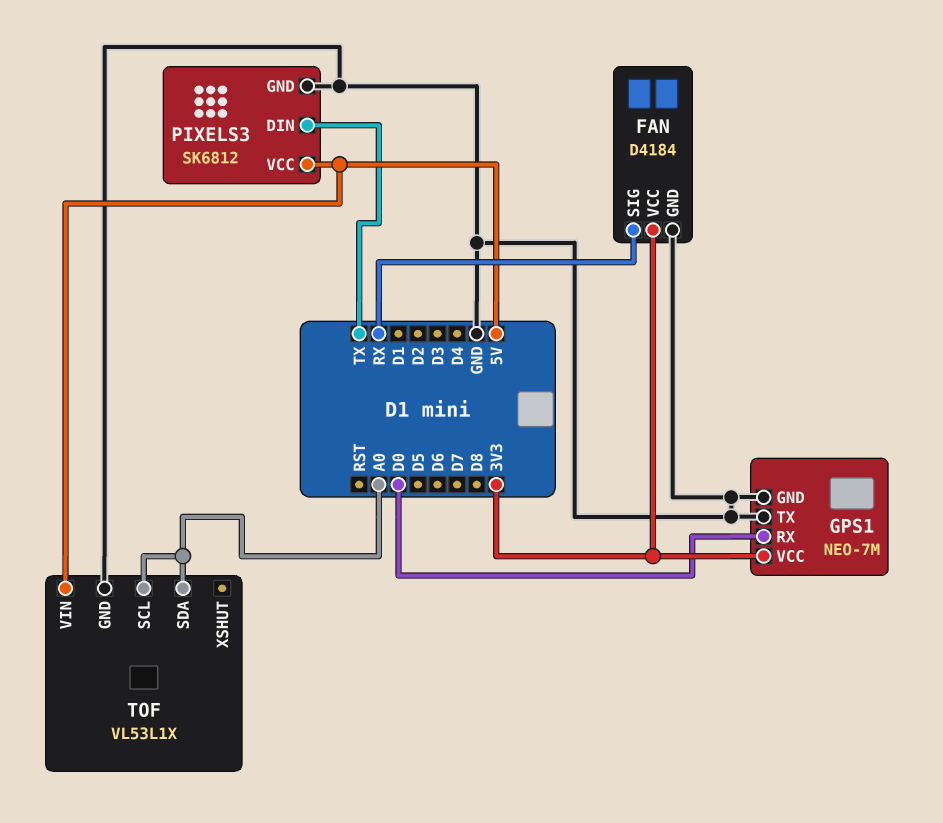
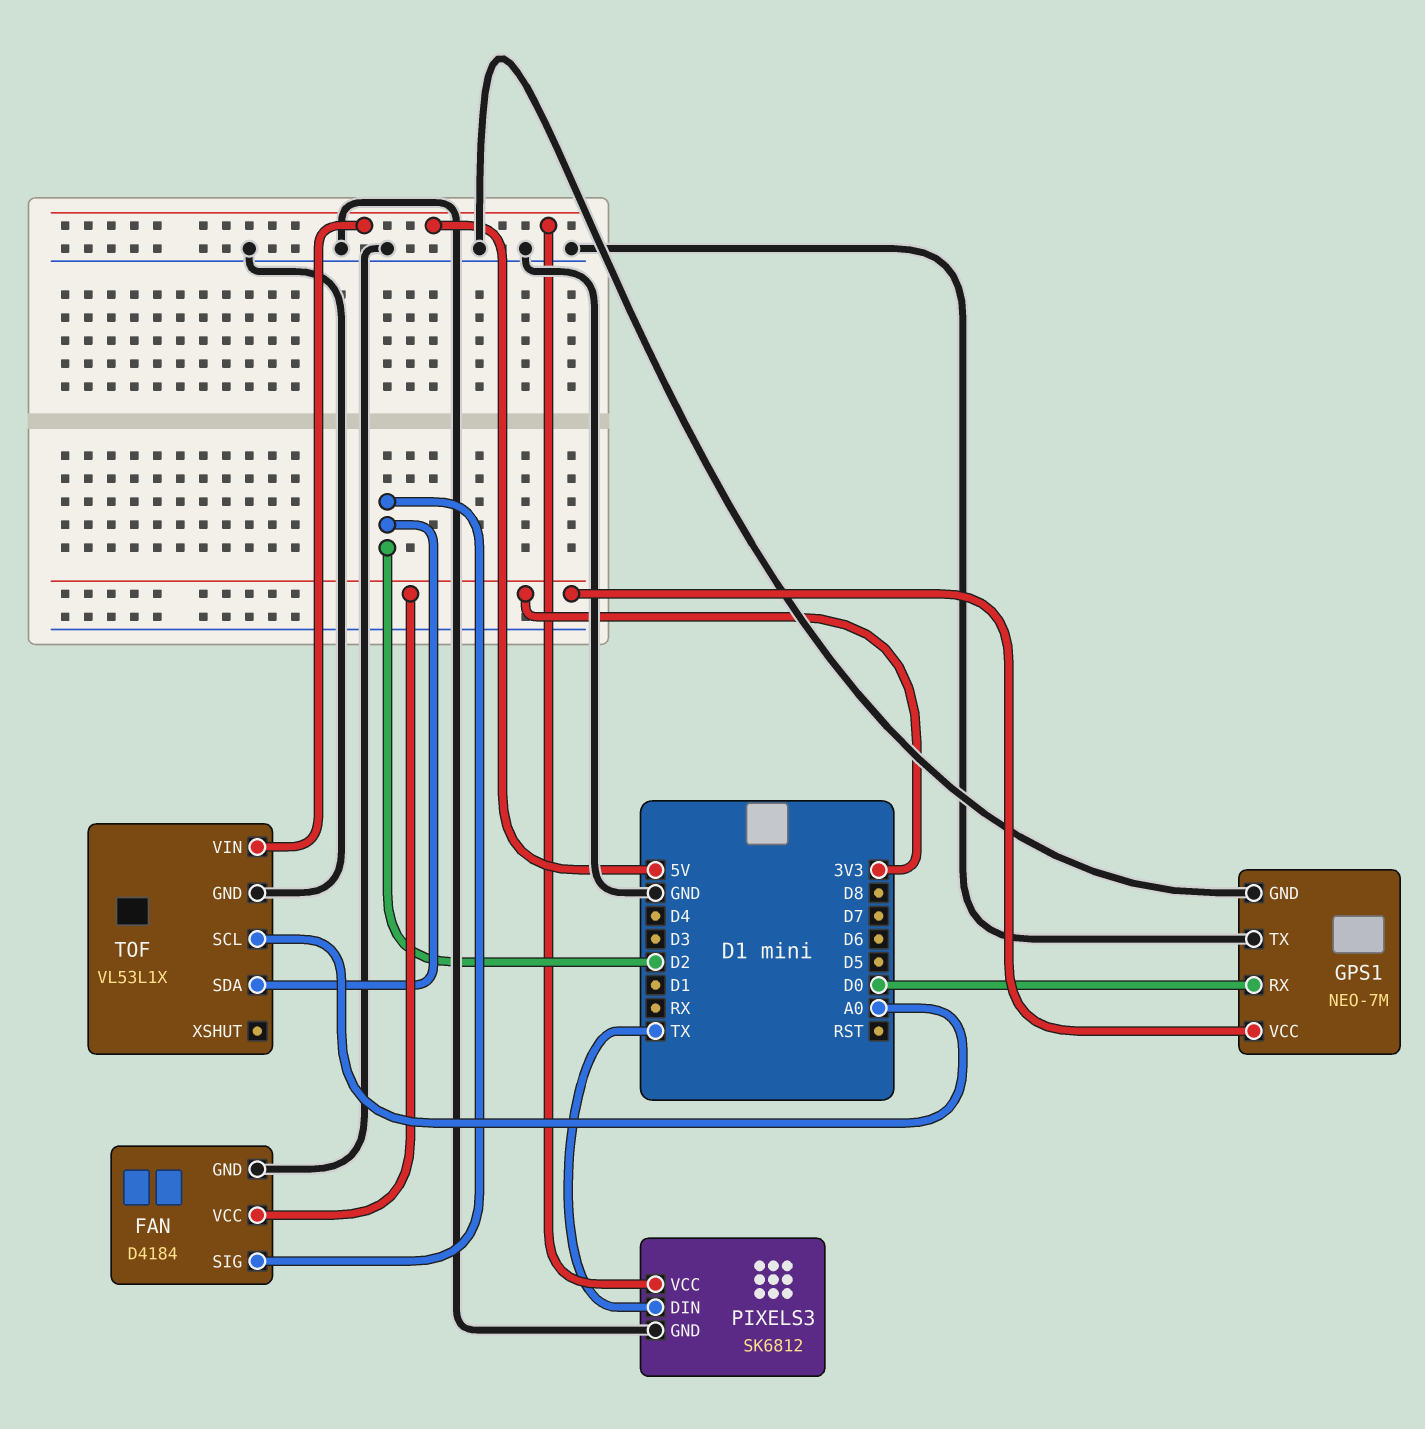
FAN pin SIG: RX -> D2
TOF pin SDA: A0 -> D2

